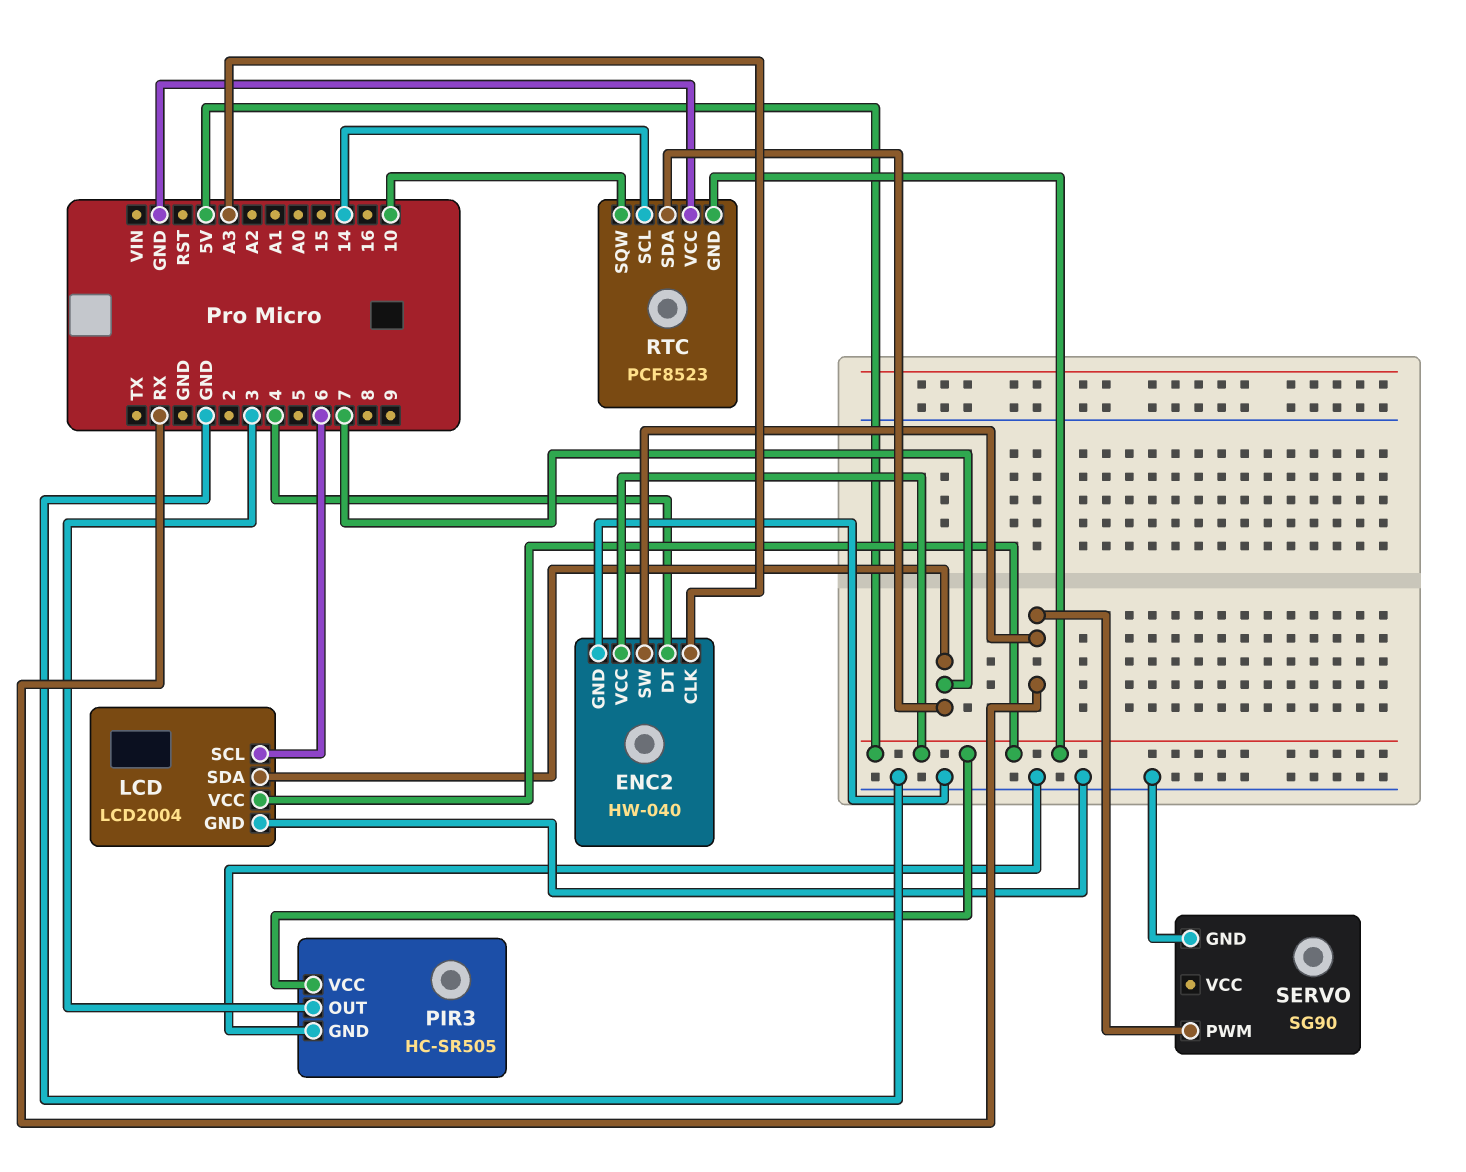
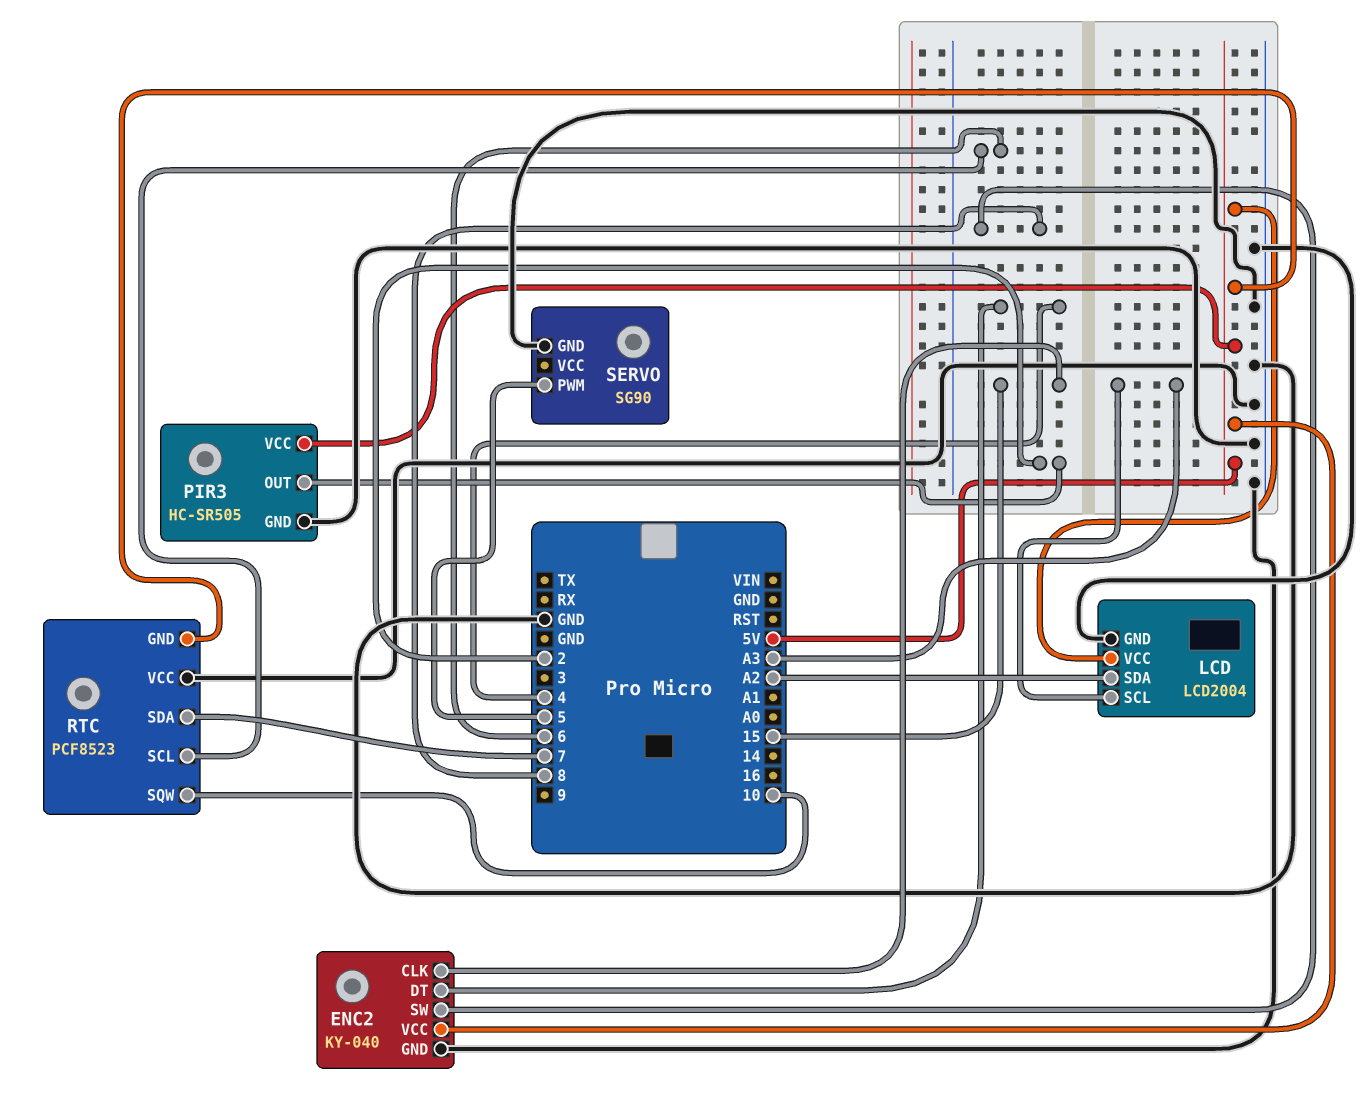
ENC2: HW-040 -> KY-040
ENC2 pin CLK: A3 -> 15
ENC2 pin SW: RX -> 8
LCD pin SCL: 6 -> A3
LCD pin SDA: 7 -> A2
PIR3 pin OUT: 3 -> 2
RTC pin SCL: 14 -> 6
SERVO pin PWM: RX -> 5

